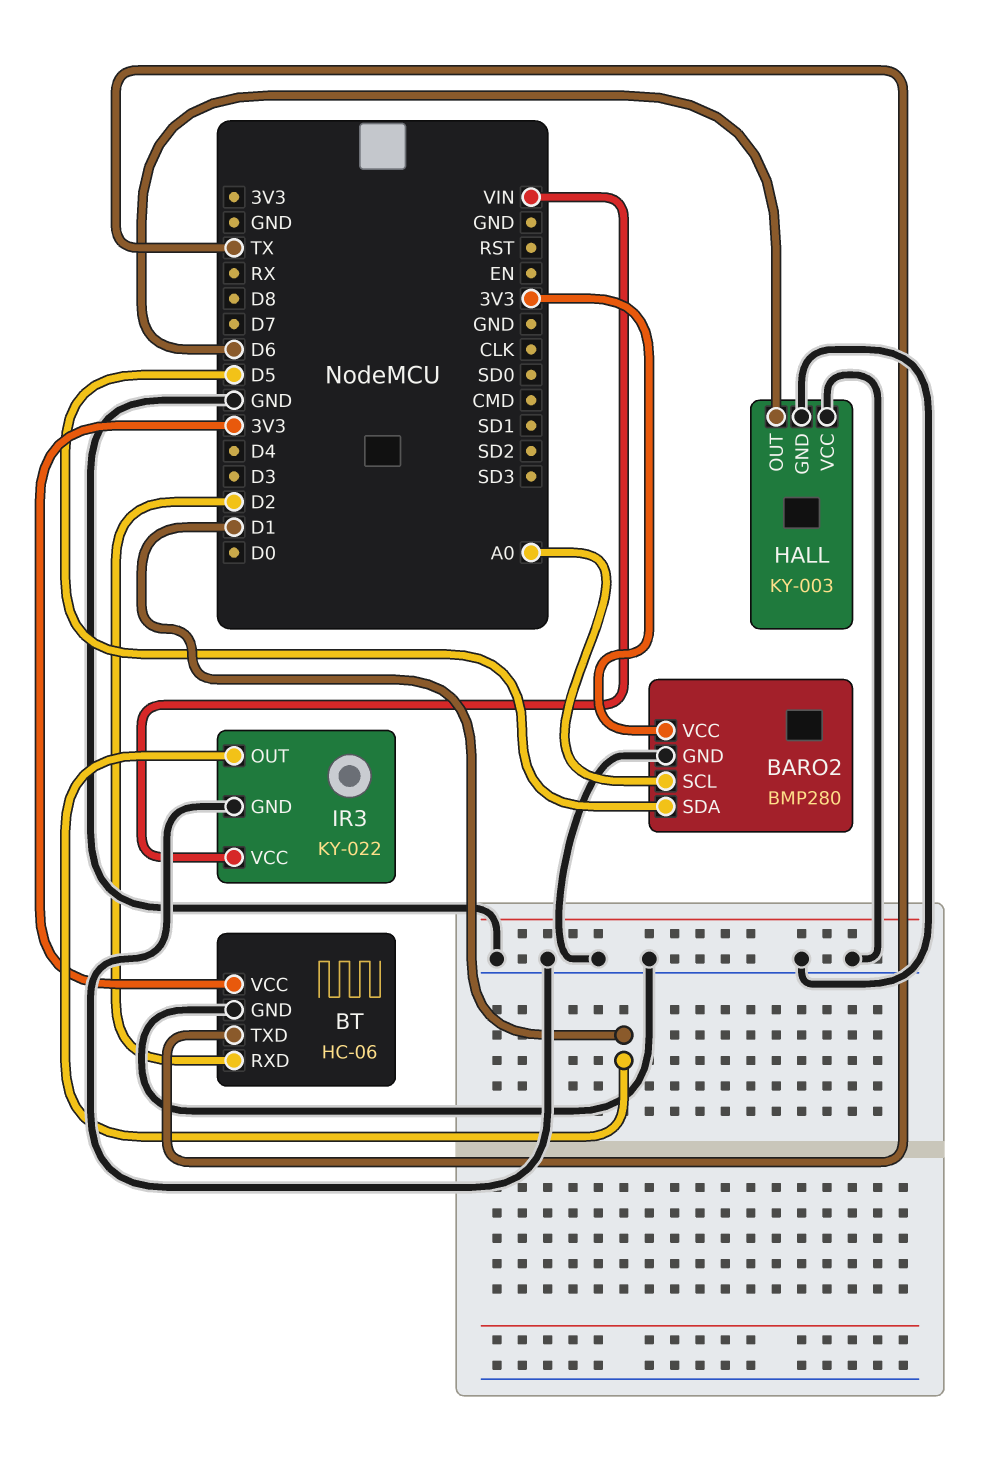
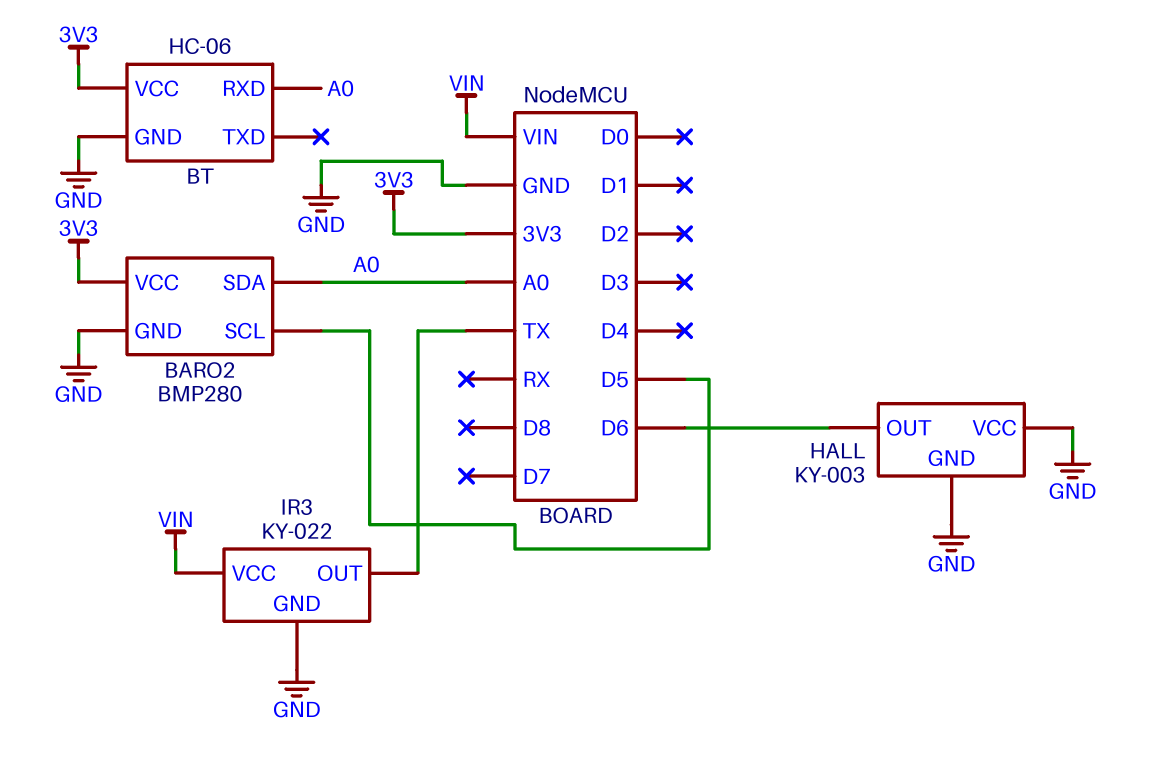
BARO2 pin SCL: A0 -> D5
BARO2 pin SDA: D5 -> A0
BT pin RXD: D2 -> A0
BT pin TXD: TX -> none
IR3 pin OUT: D1 -> TX

